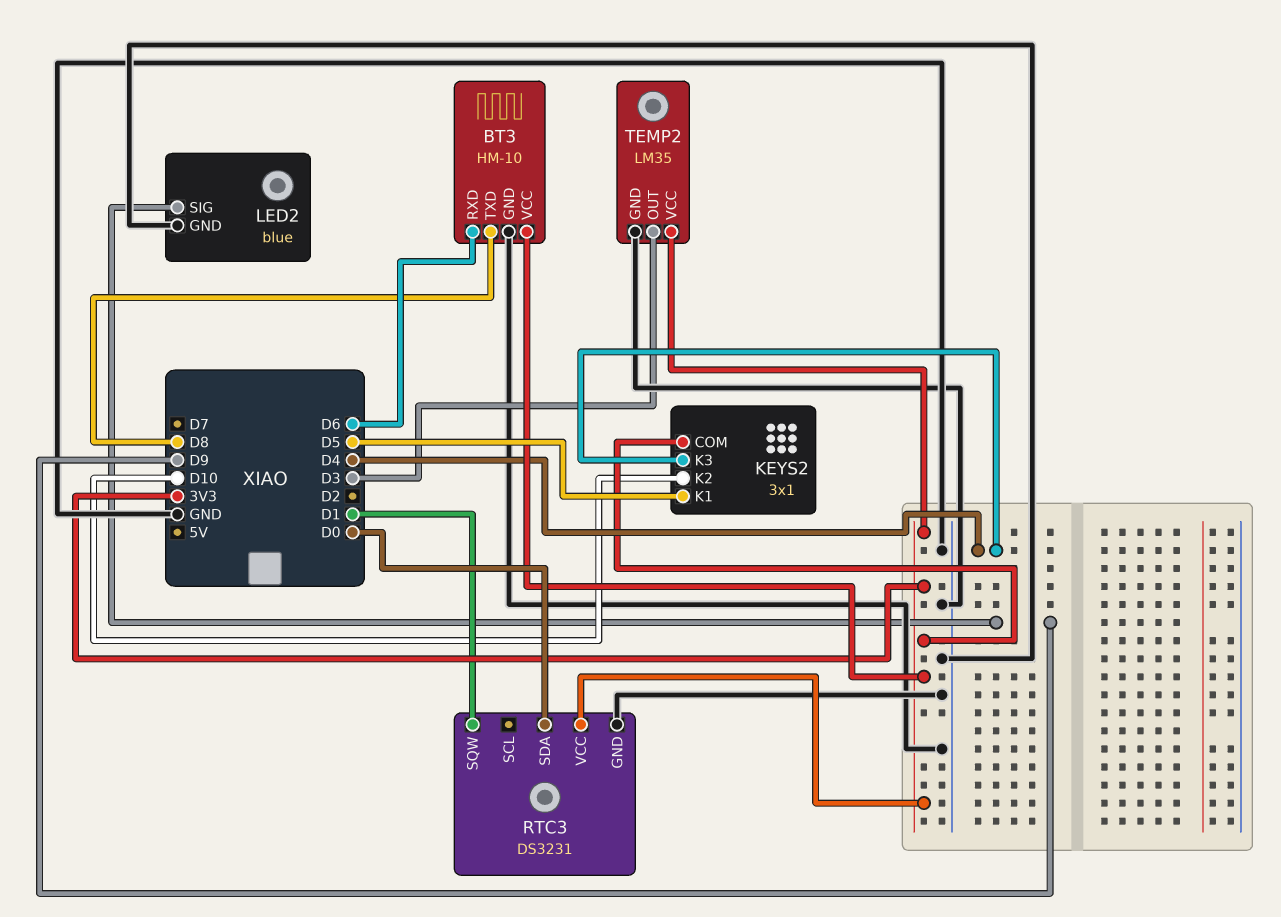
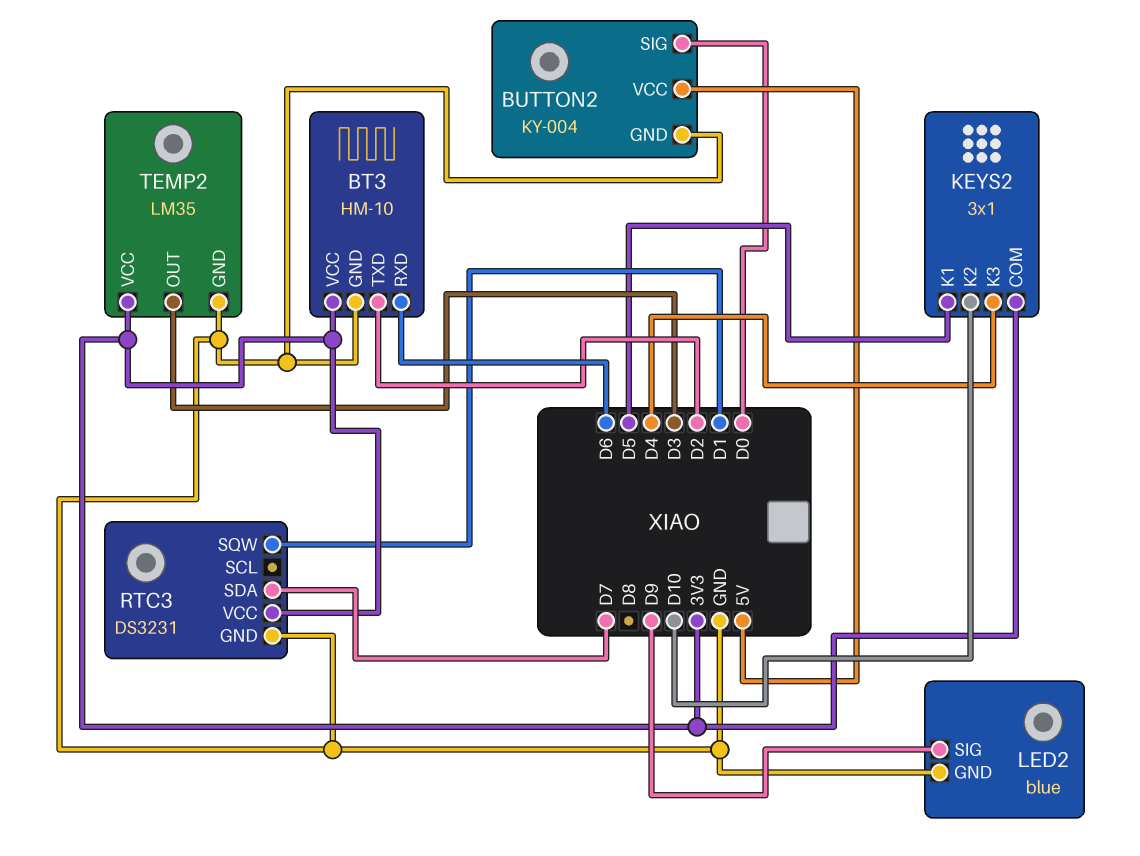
BT3 pin TXD: D8 -> D2
BUTTON2: none -> KY-004
BUTTON2 pin GND: none -> GND
BUTTON2 pin SIG: none -> D0
BUTTON2 pin VCC: none -> 5V
RTC3 pin SDA: D0 -> D7

